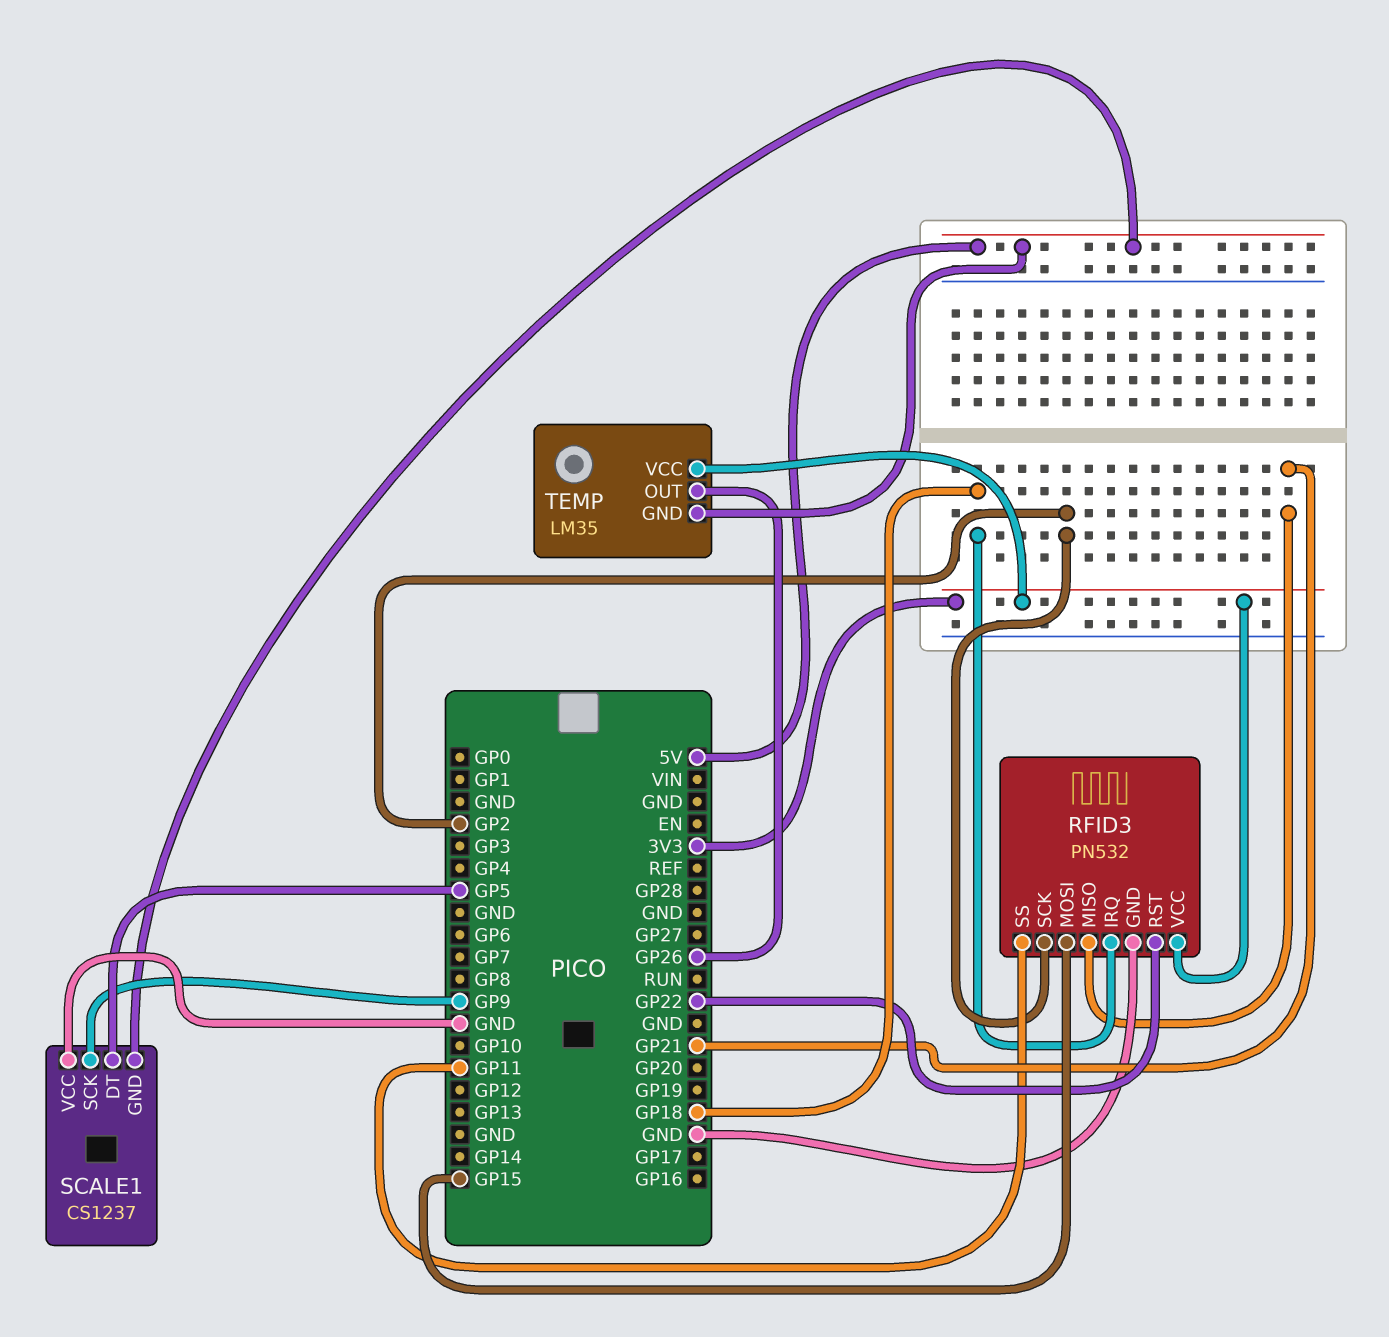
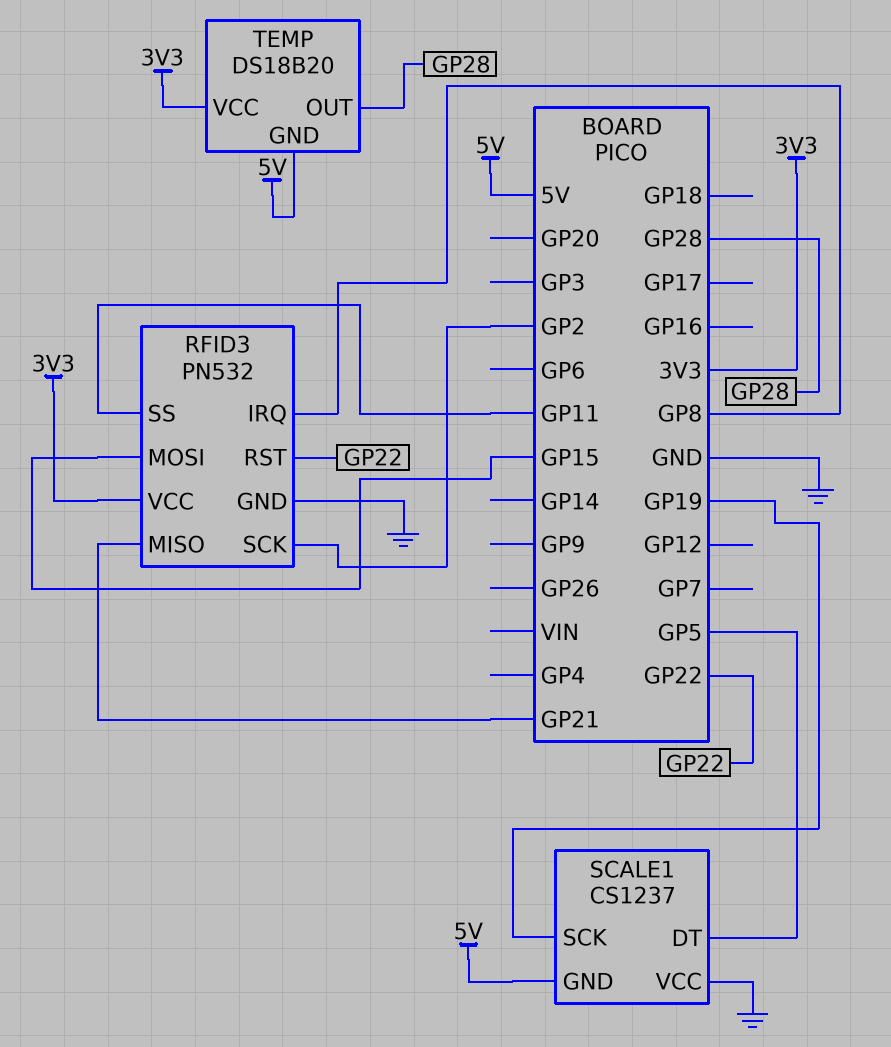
RFID3 pin IRQ: GP18 -> GP8
SCALE1 pin SCK: GP9 -> GP19
TEMP: LM35 -> DS18B20
TEMP pin OUT: GP26 -> GP28

